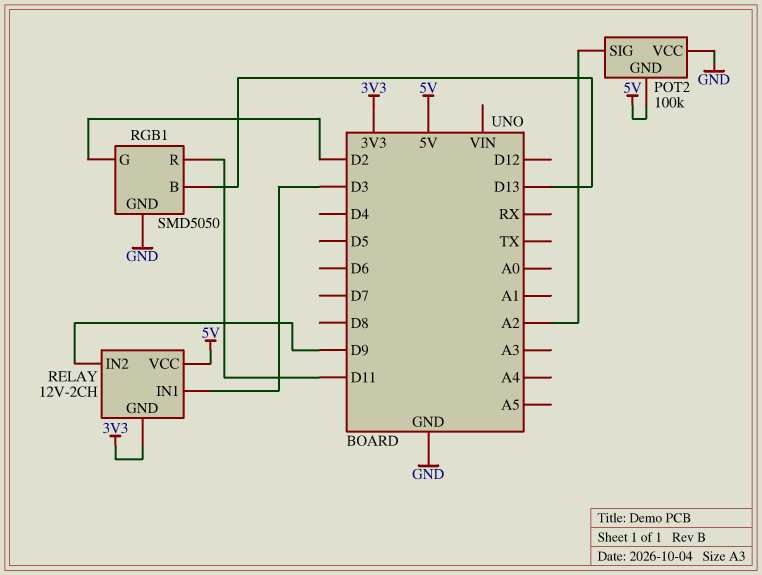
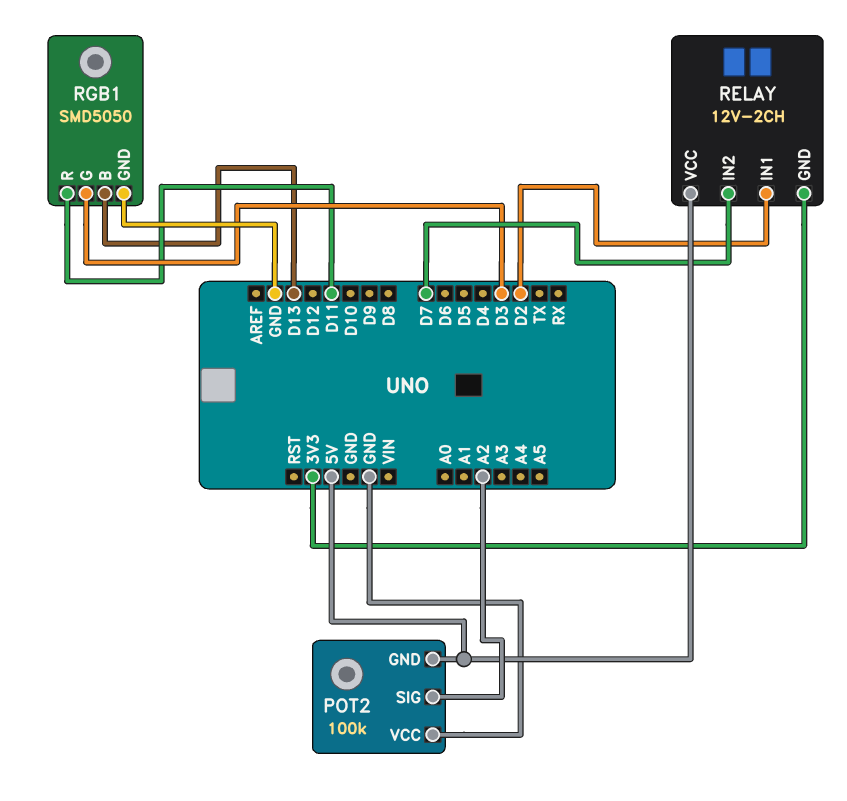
RELAY pin IN1: D3 -> D2
RELAY pin IN2: D9 -> D7
RGB1 pin G: D2 -> D3

